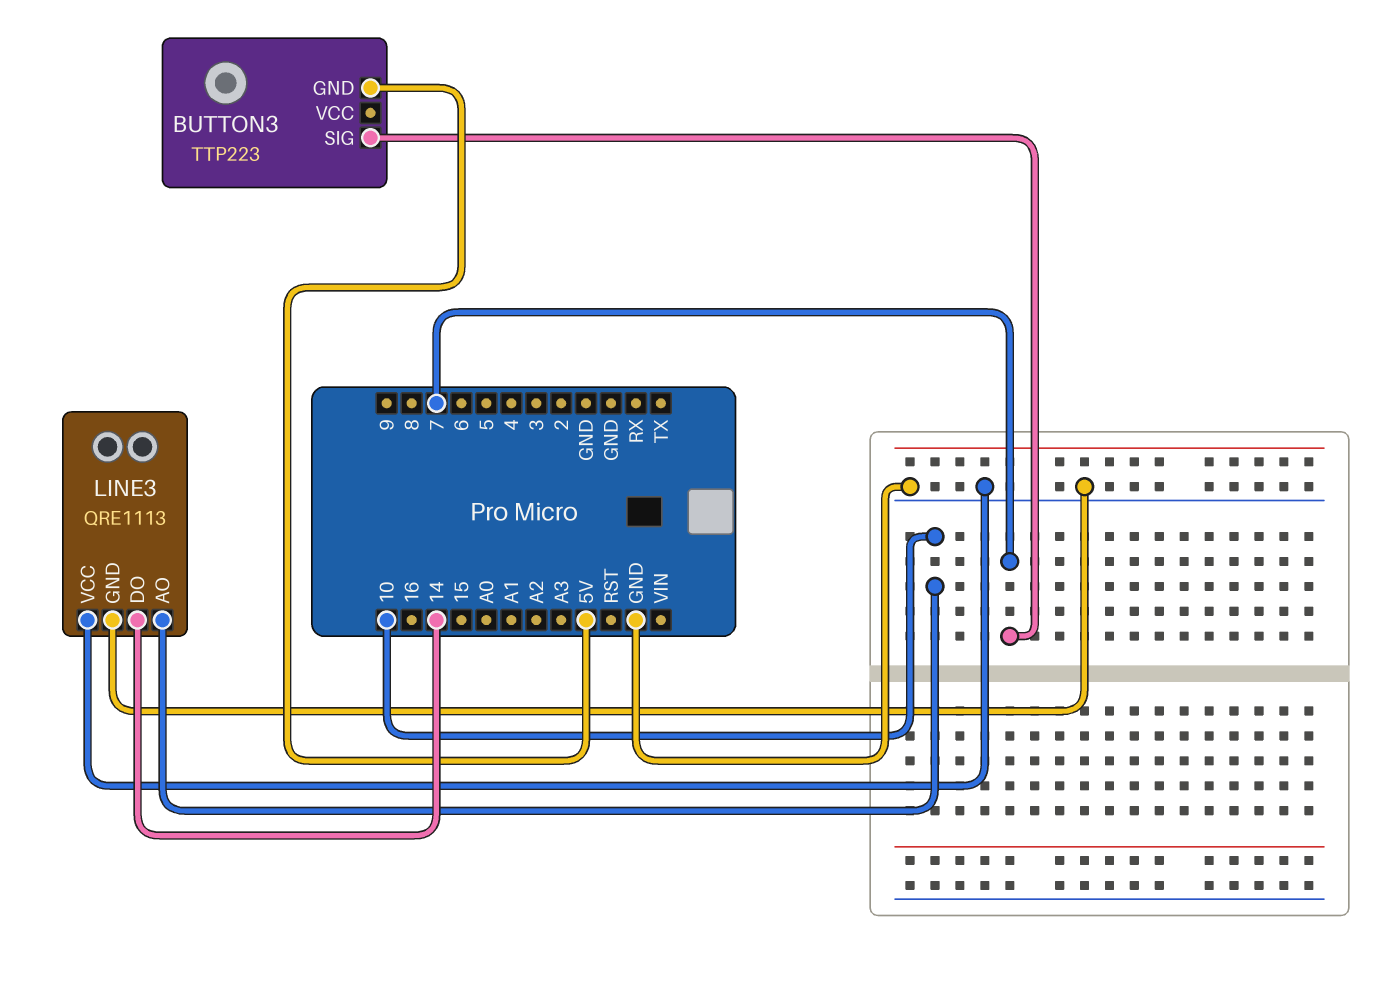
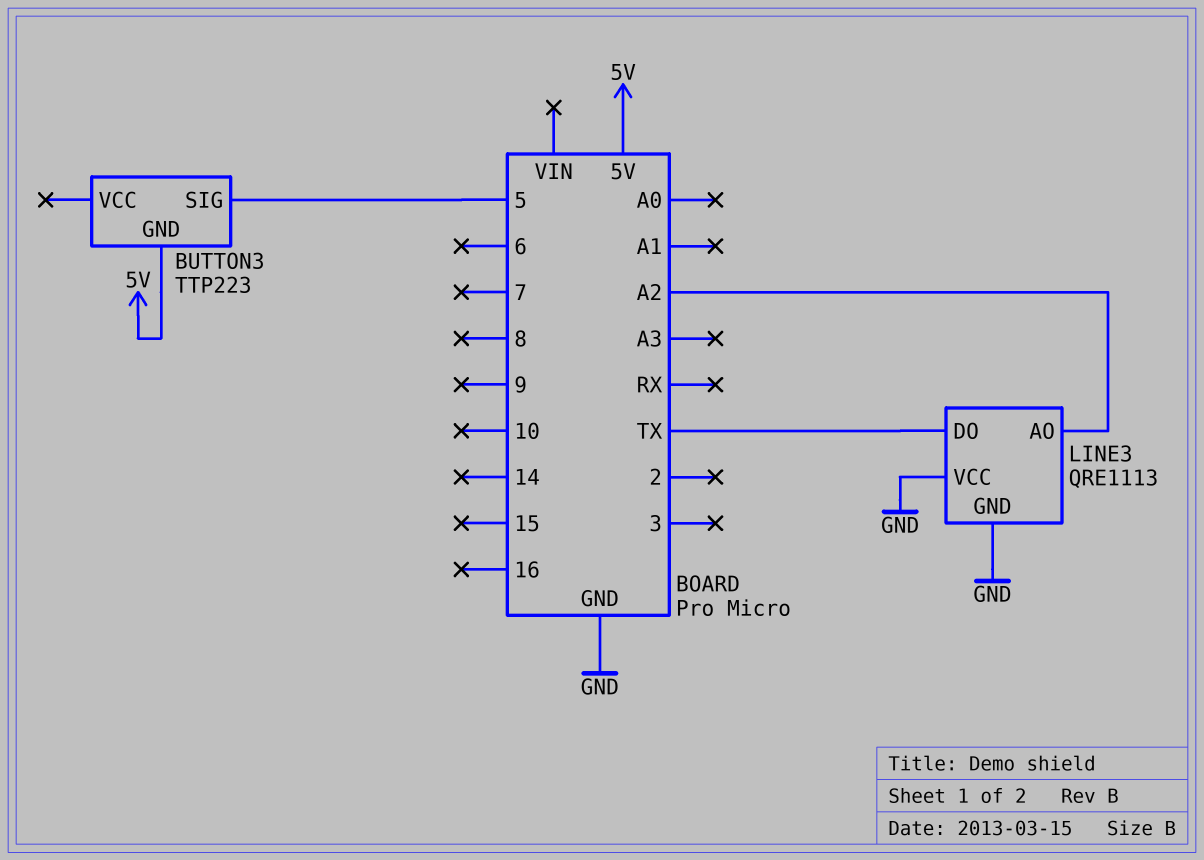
BUTTON3 pin SIG: 7 -> 5
LINE3 pin AO: 10 -> A2
LINE3 pin DO: 14 -> TX

